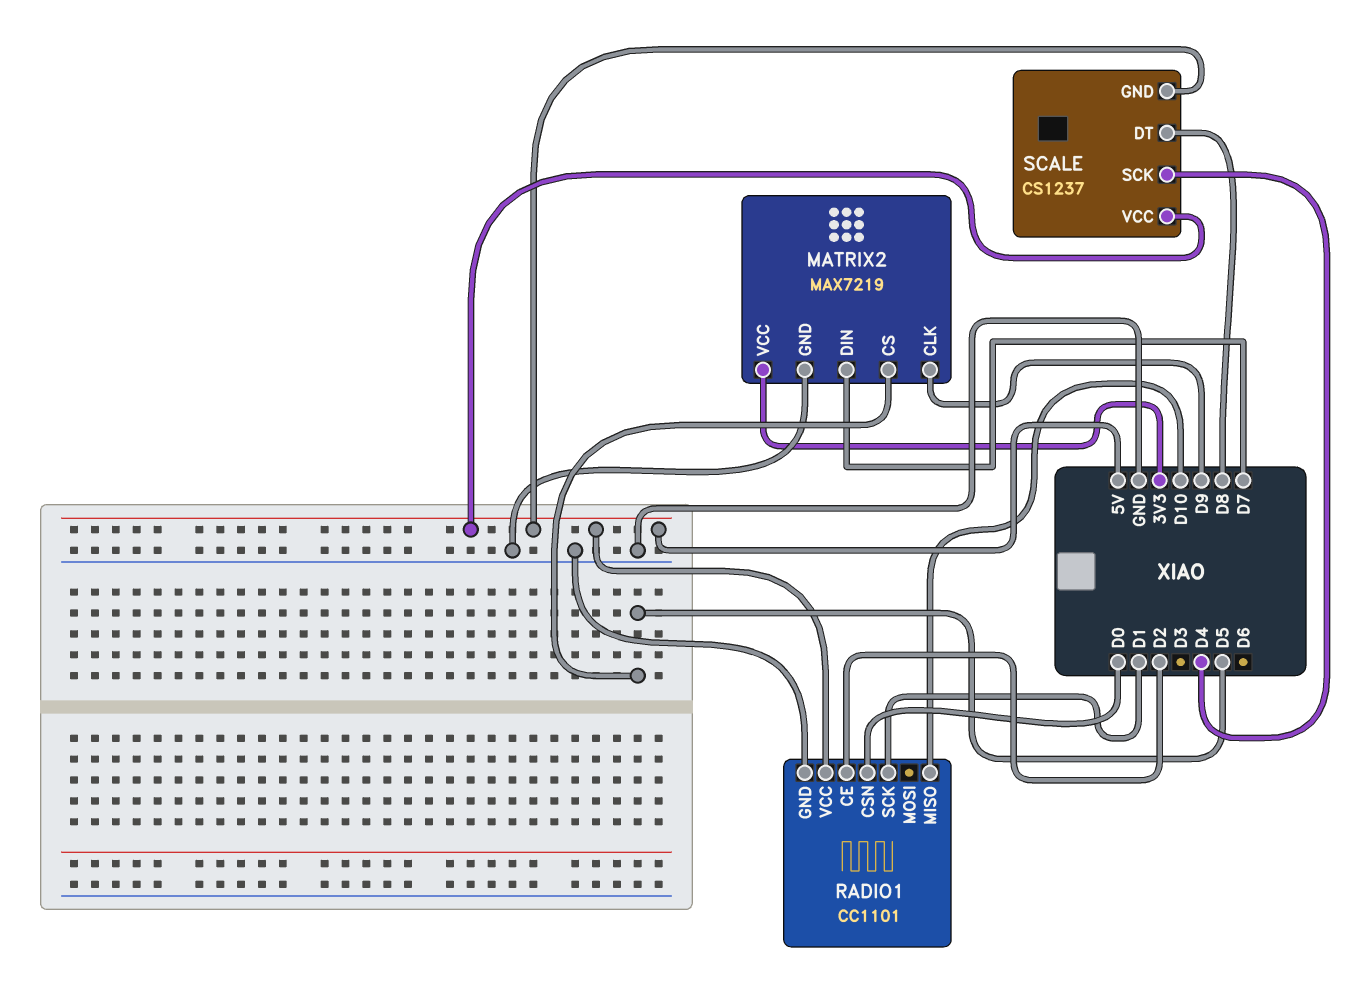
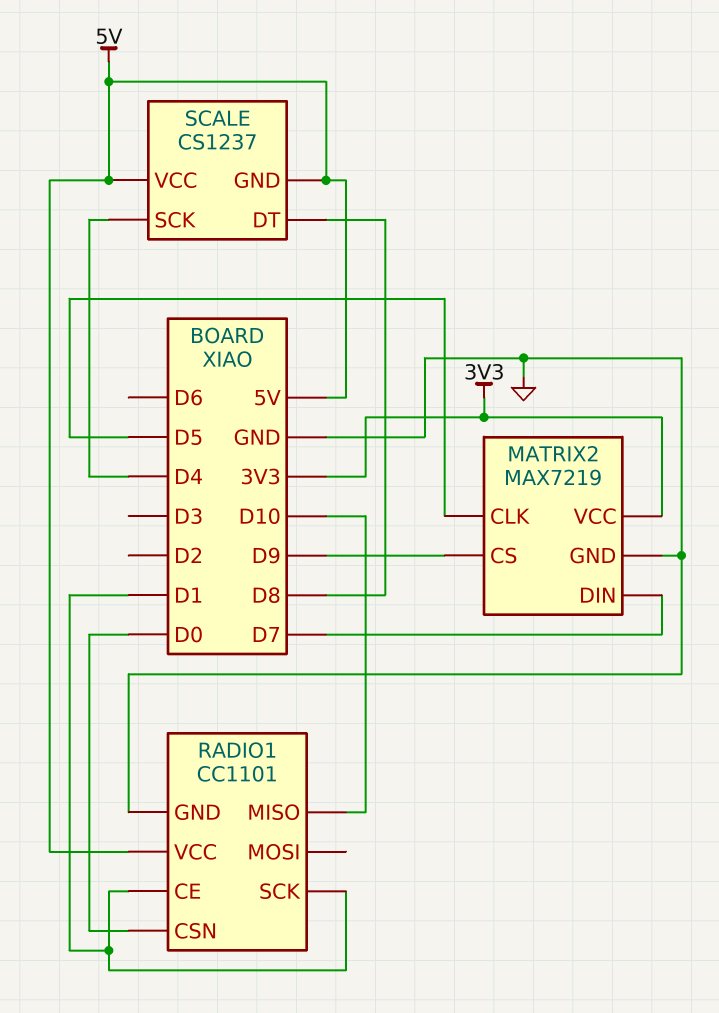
MATRIX2 pin CLK: D9 -> D5
MATRIX2 pin CS: D5 -> D9
RADIO1 pin CE: D2 -> D1

